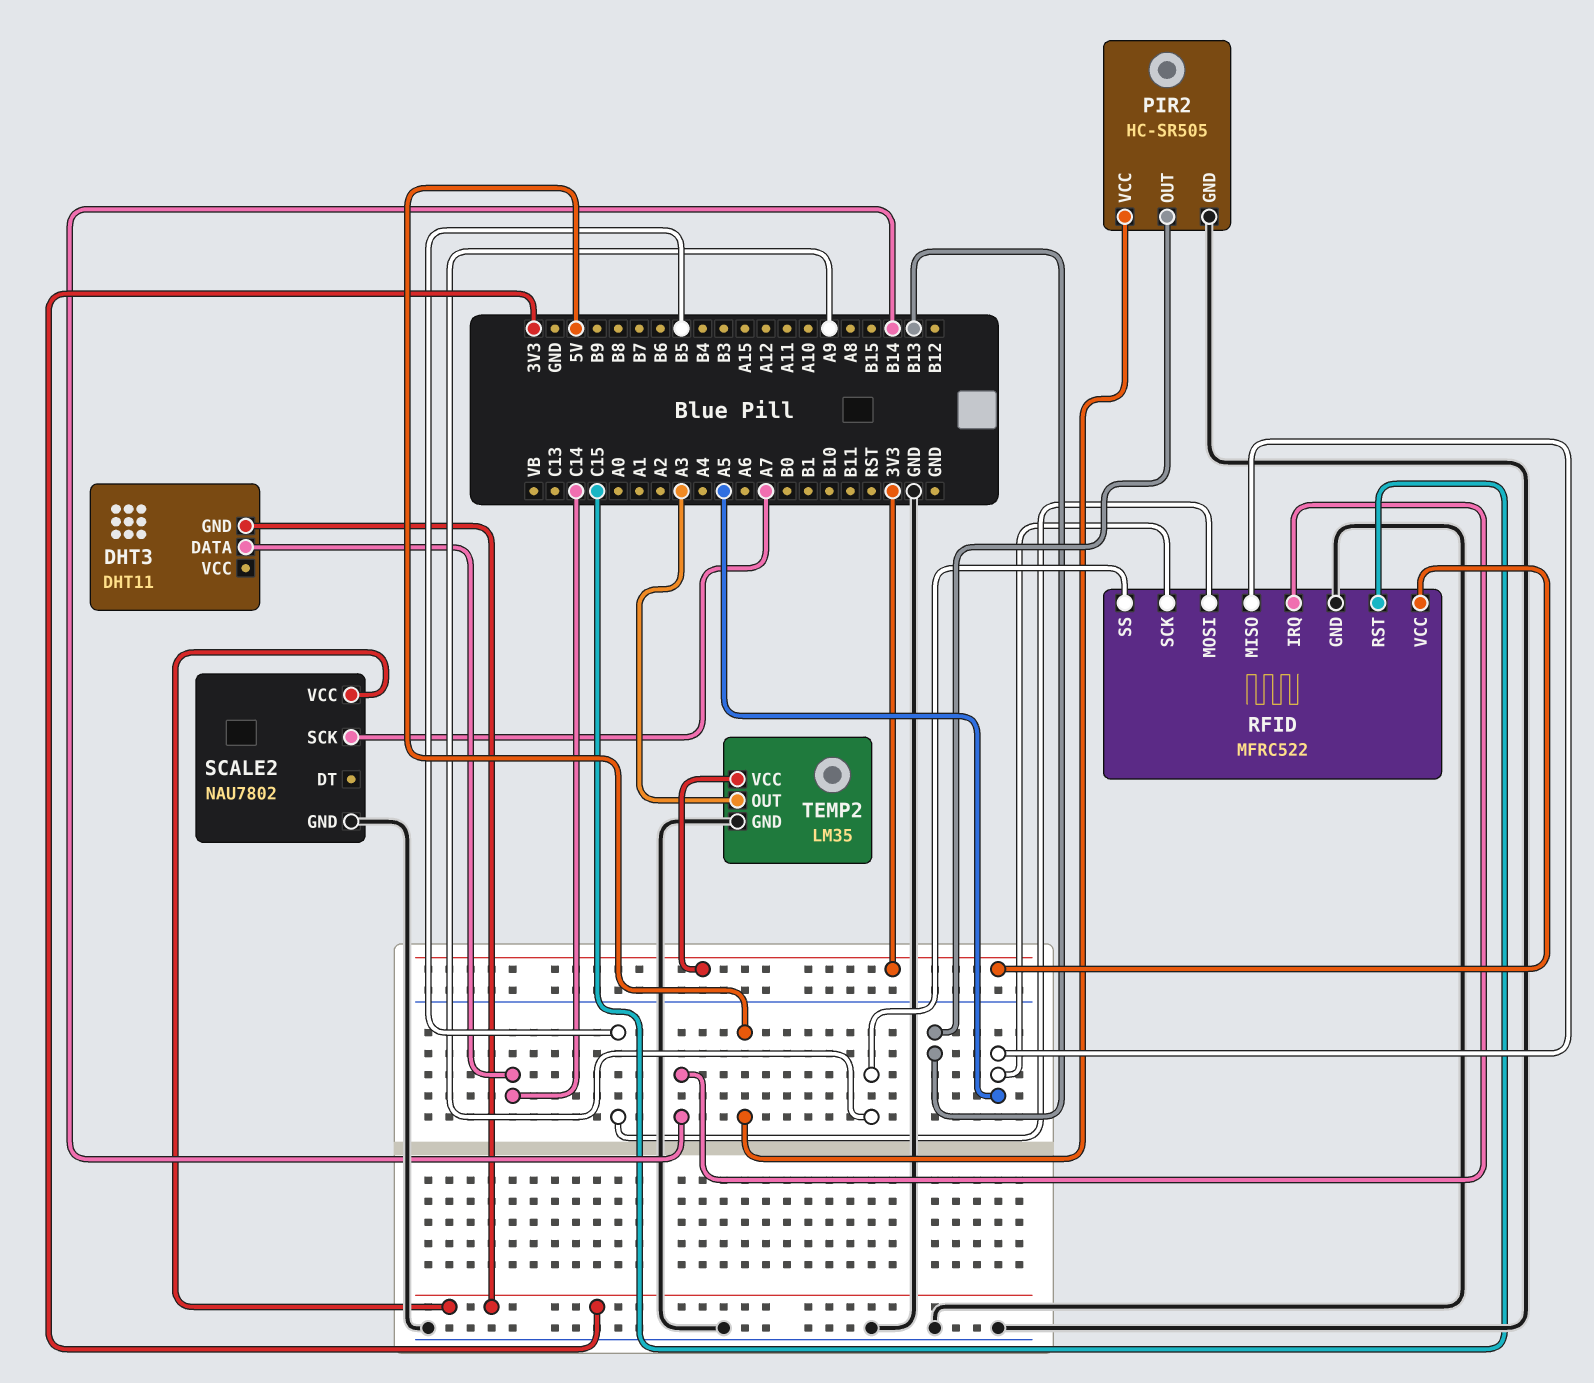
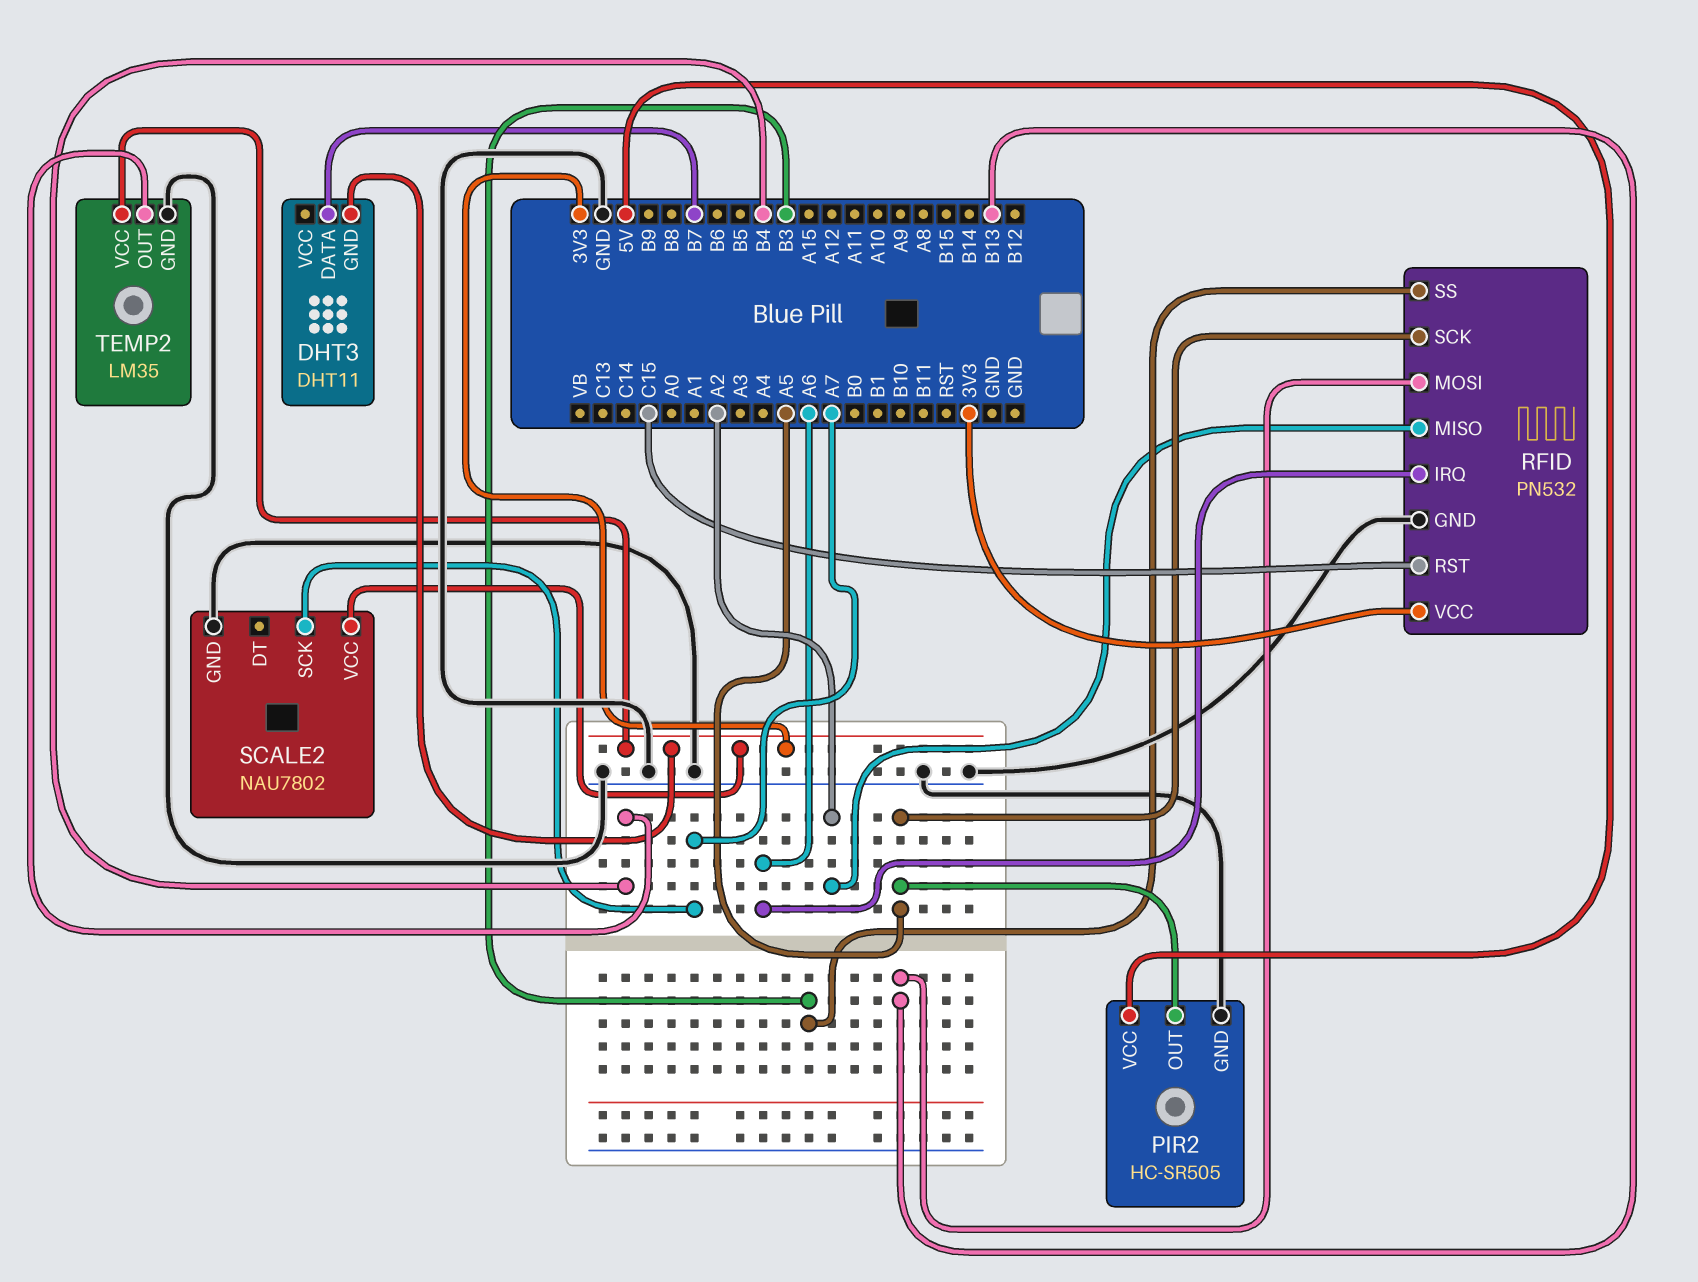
DHT3 pin DATA: C14 -> B7
PIR2 pin OUT: B13 -> A5
RFID: MFRC522 -> PN532
RFID pin IRQ: B14 -> A6
RFID pin MISO: A5 -> A2
RFID pin MOSI: B5 -> B13
RFID pin SS: A9 -> B3
TEMP2 pin OUT: A3 -> B4

